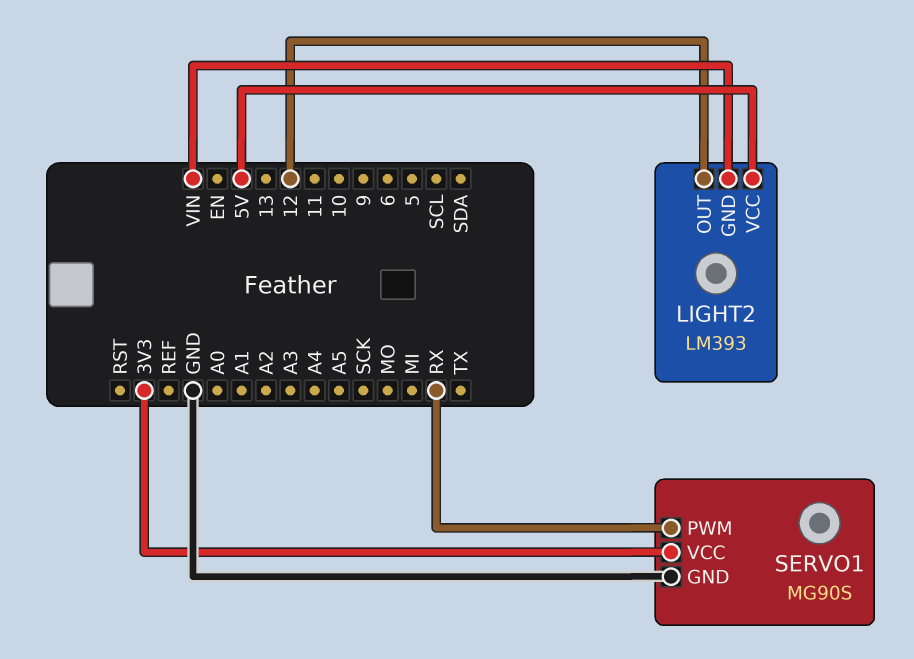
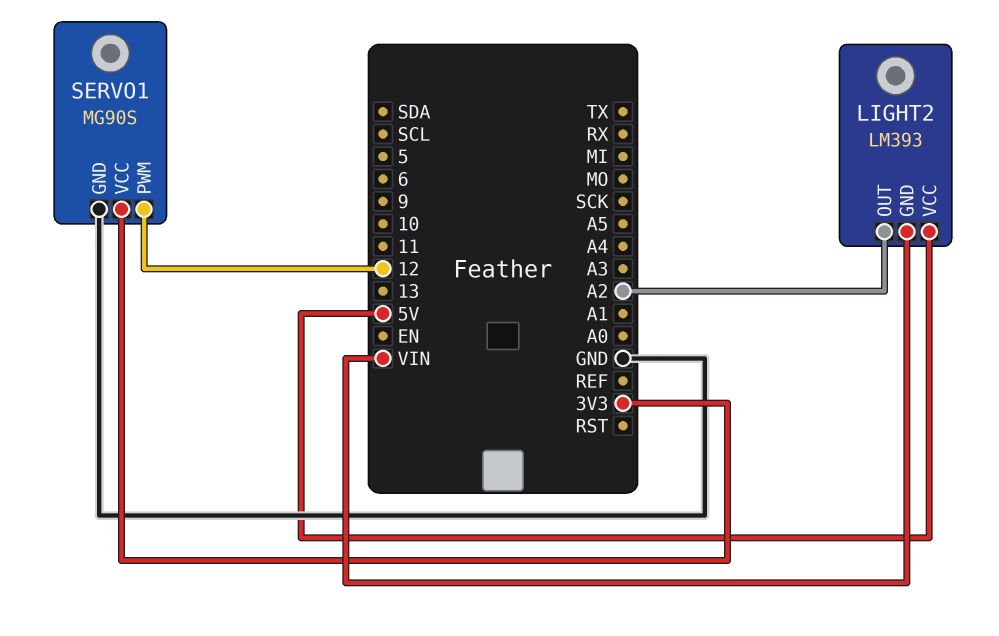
LIGHT2 pin OUT: 12 -> A2
SERVO1 pin PWM: RX -> 12

